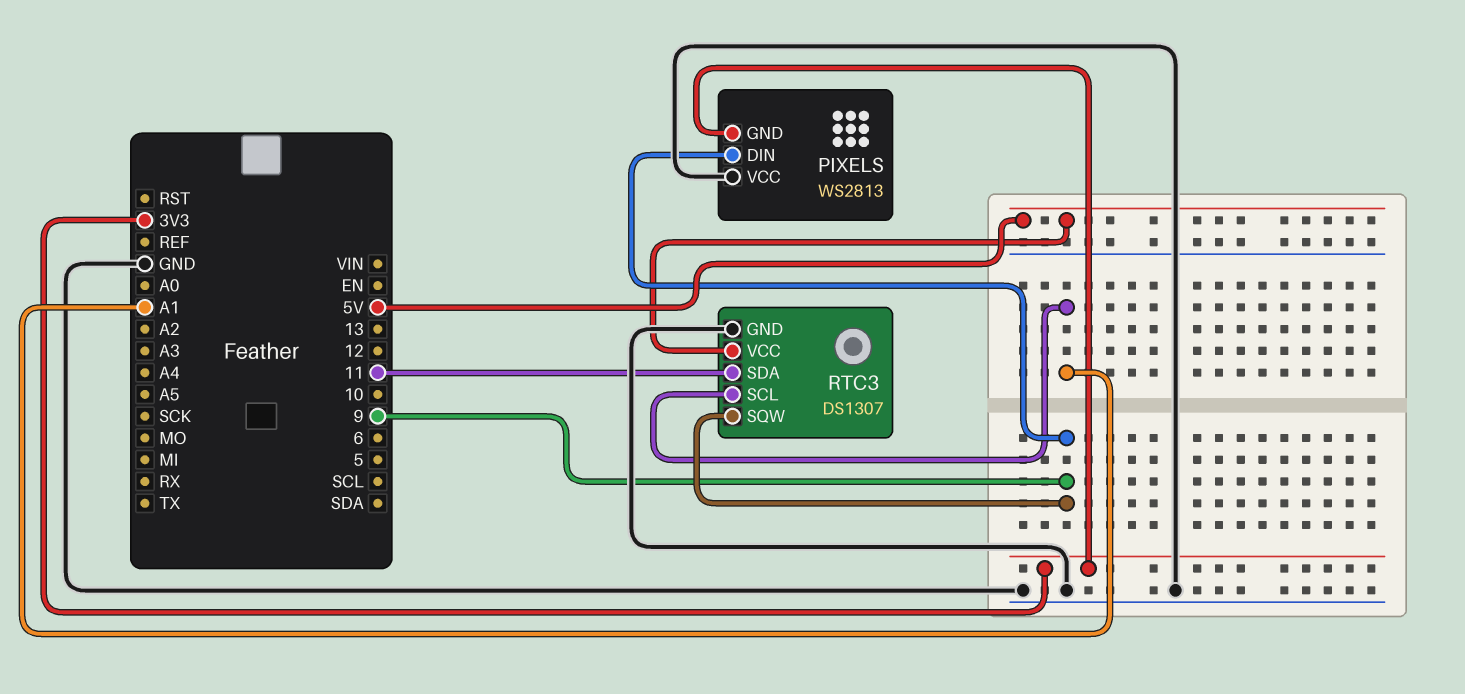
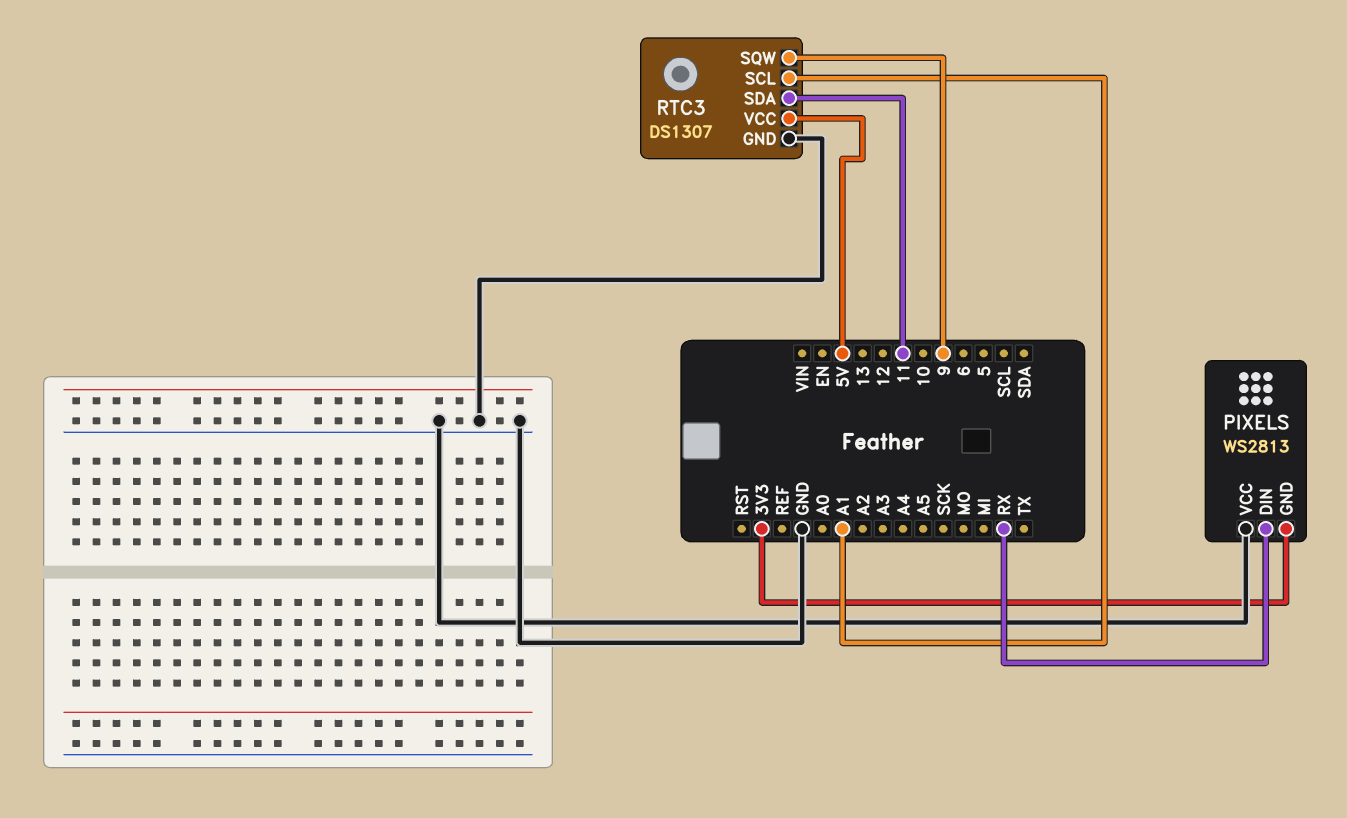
PIXELS pin DIN: 9 -> RX

